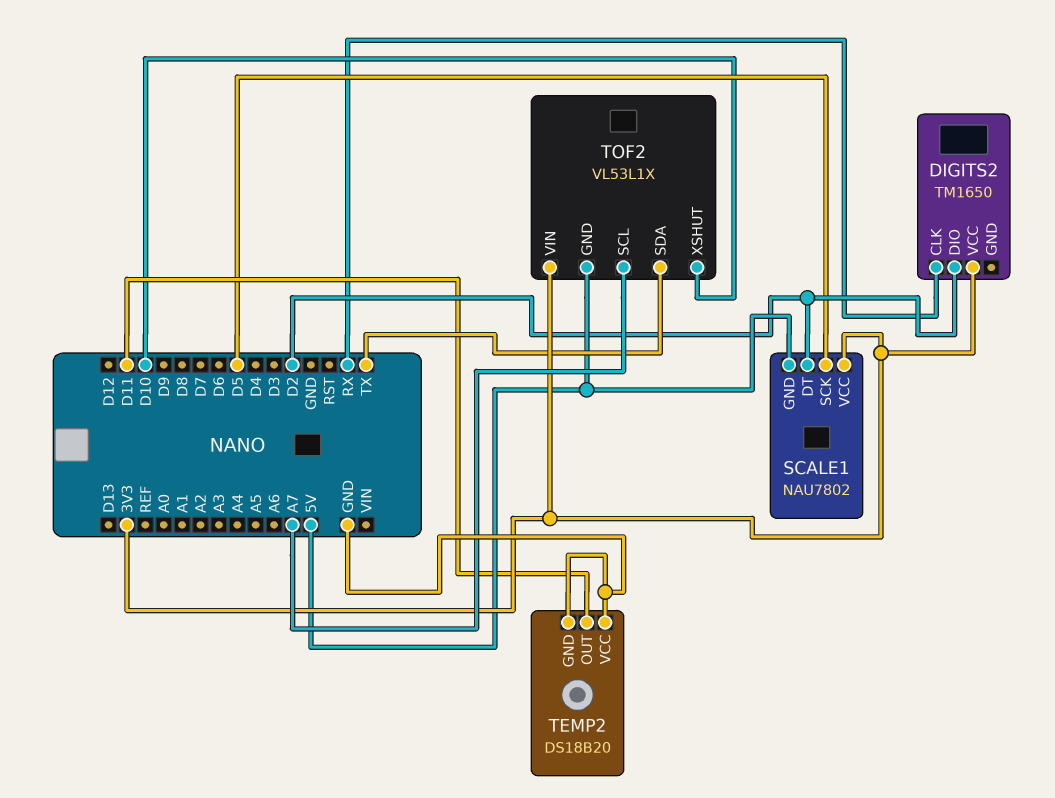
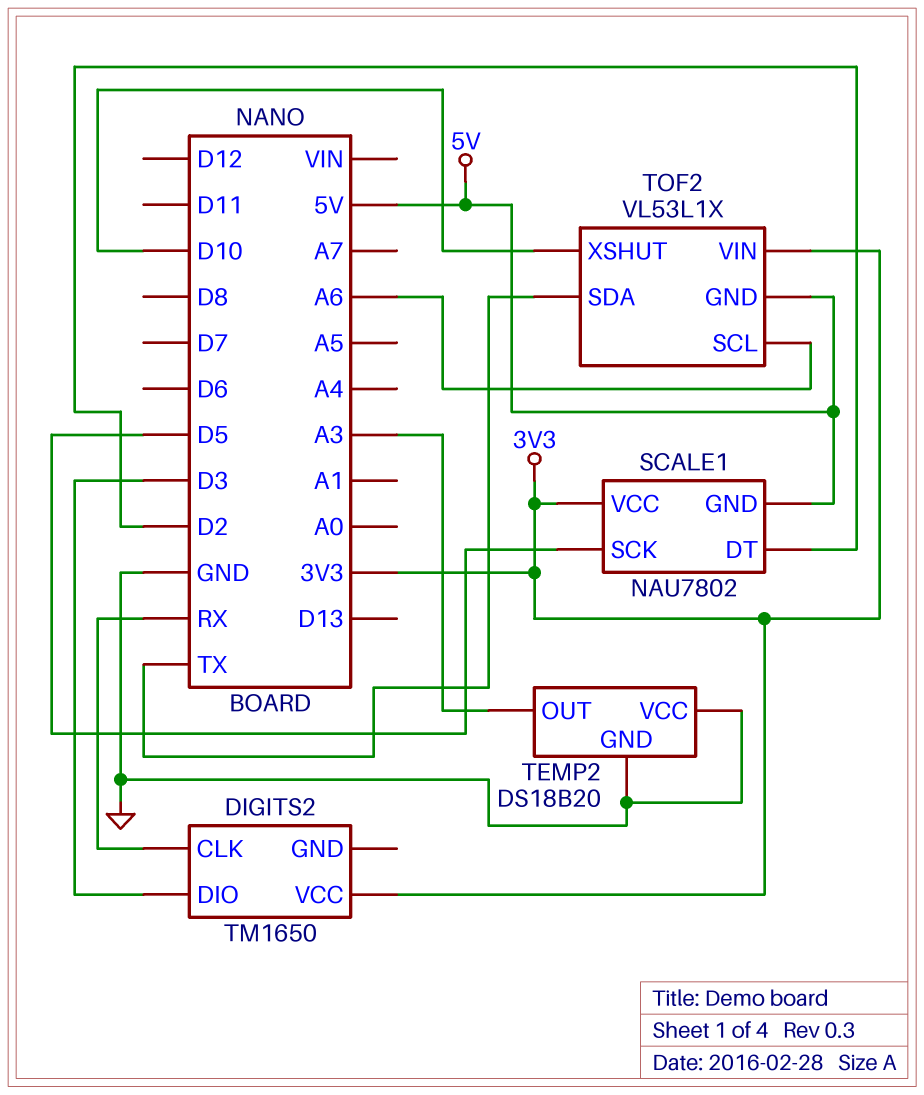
DIGITS2 pin DIO: D2 -> D3
TEMP2 pin OUT: D11 -> A3
TOF2 pin SCL: A7 -> A6

